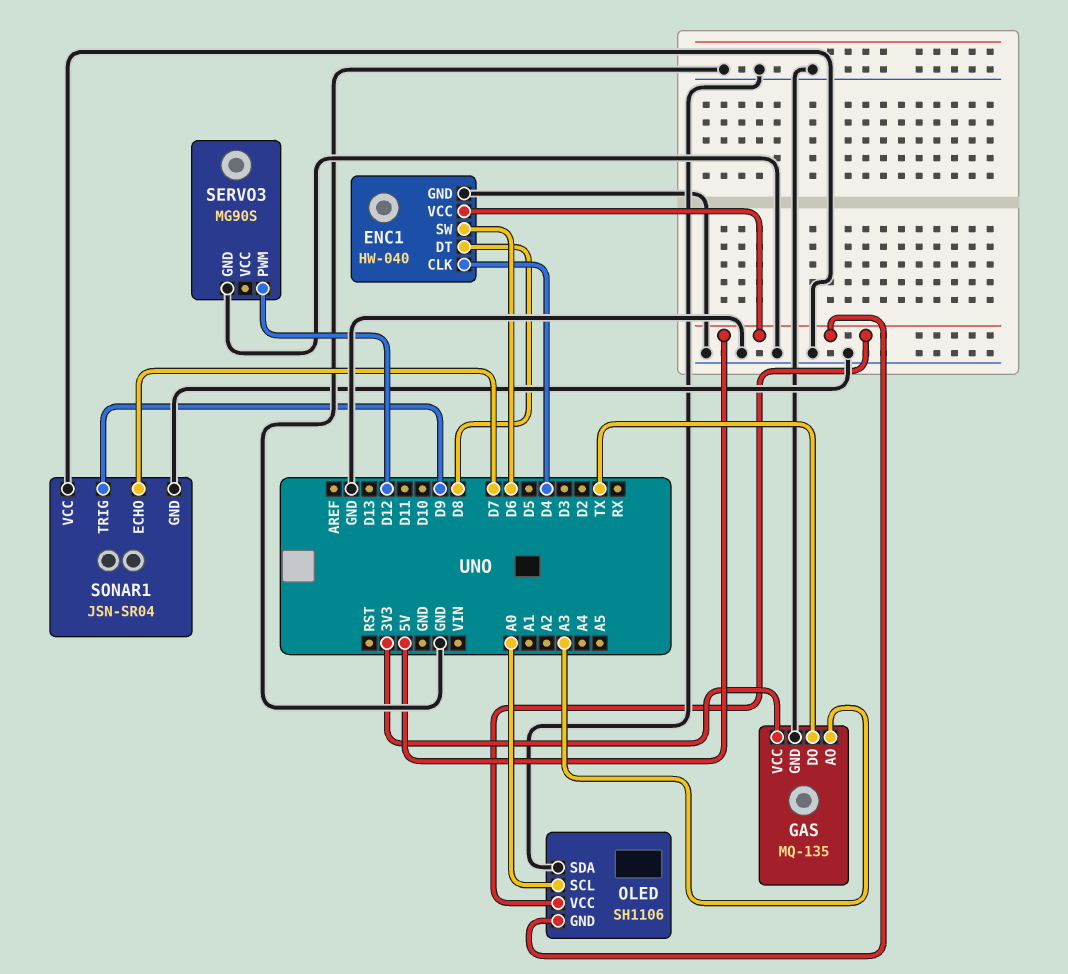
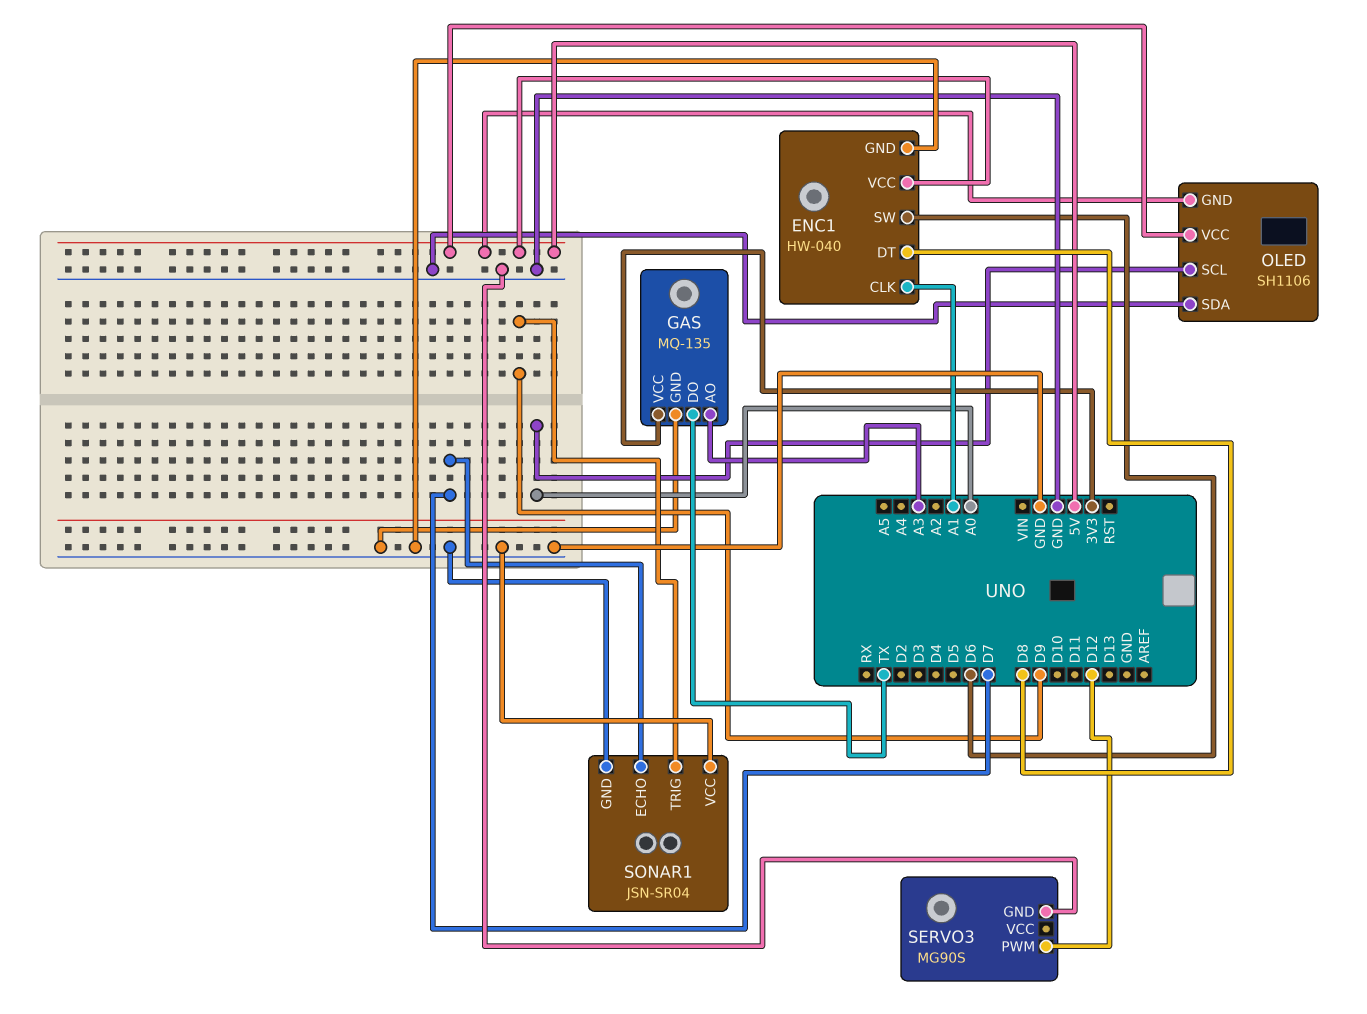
ENC1 pin CLK: D4 -> A1

